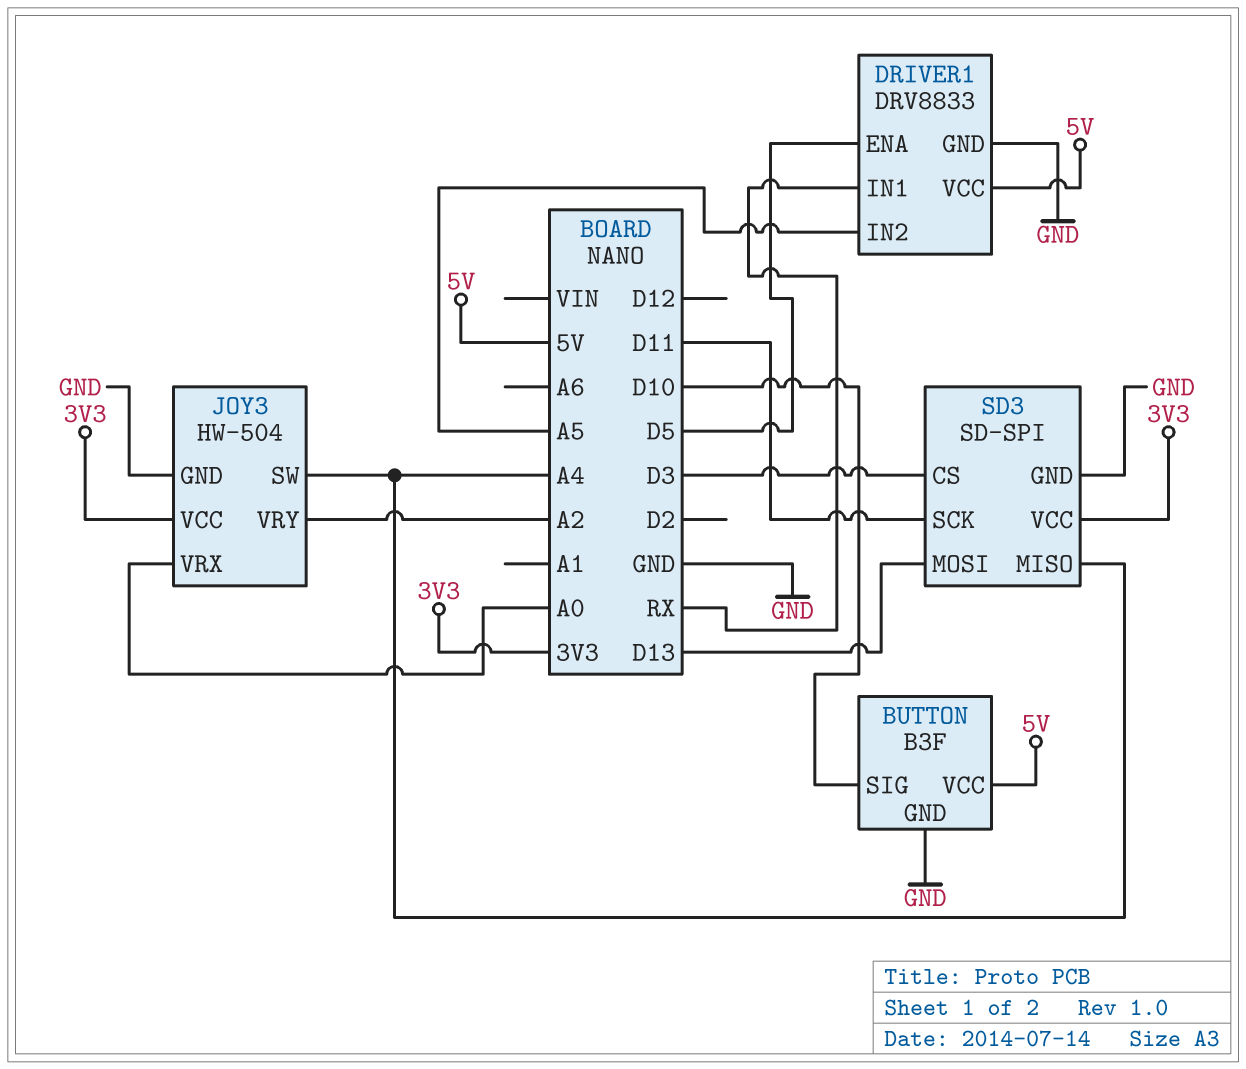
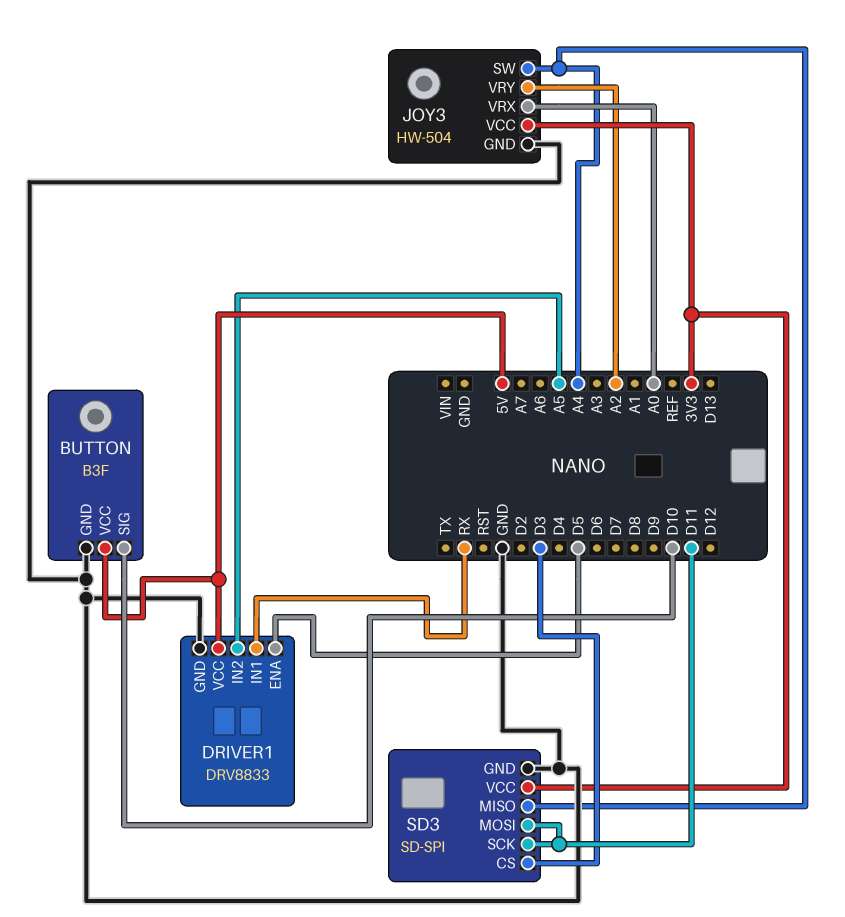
SD3 pin MOSI: D13 -> D11

